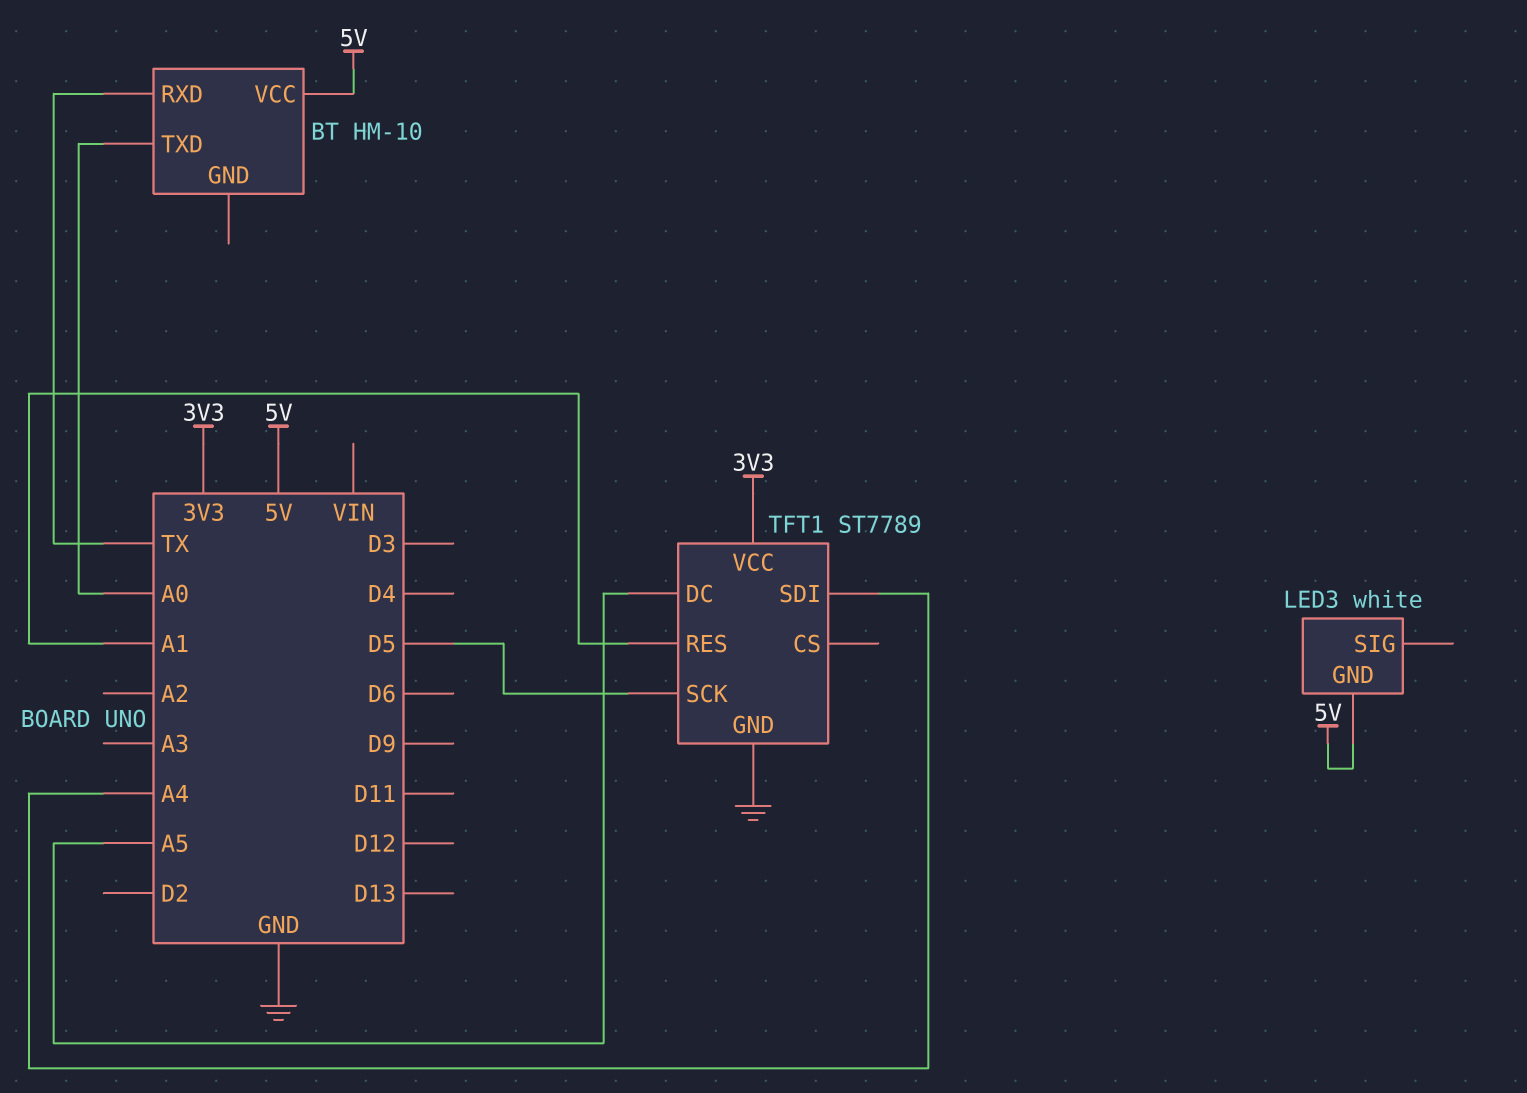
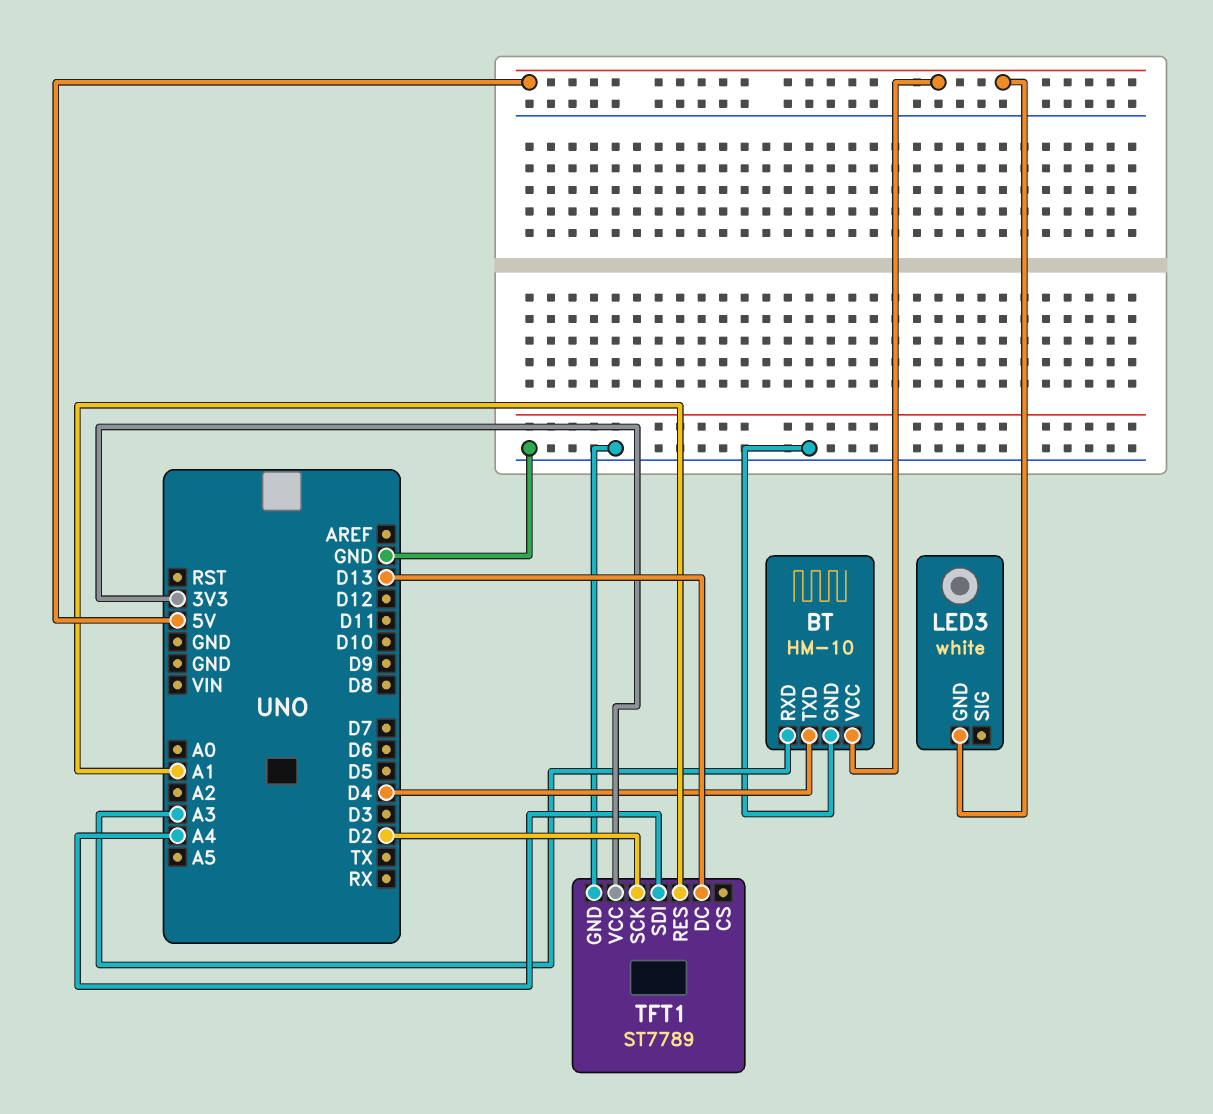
BT pin GND: none -> GND
BT pin RXD: TX -> A3
BT pin TXD: A0 -> D4
TFT1 pin DC: A5 -> D13
TFT1 pin SCK: D5 -> D2

